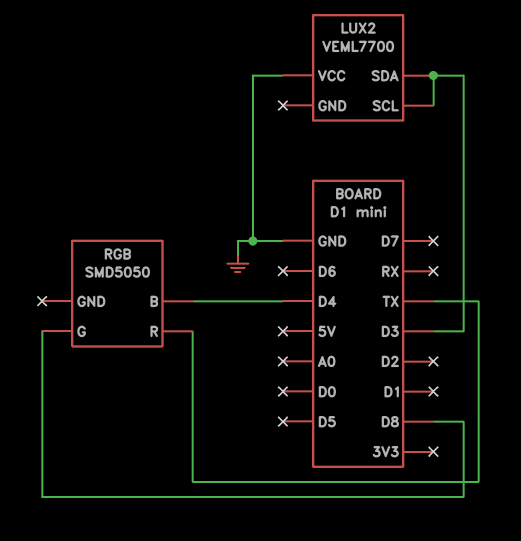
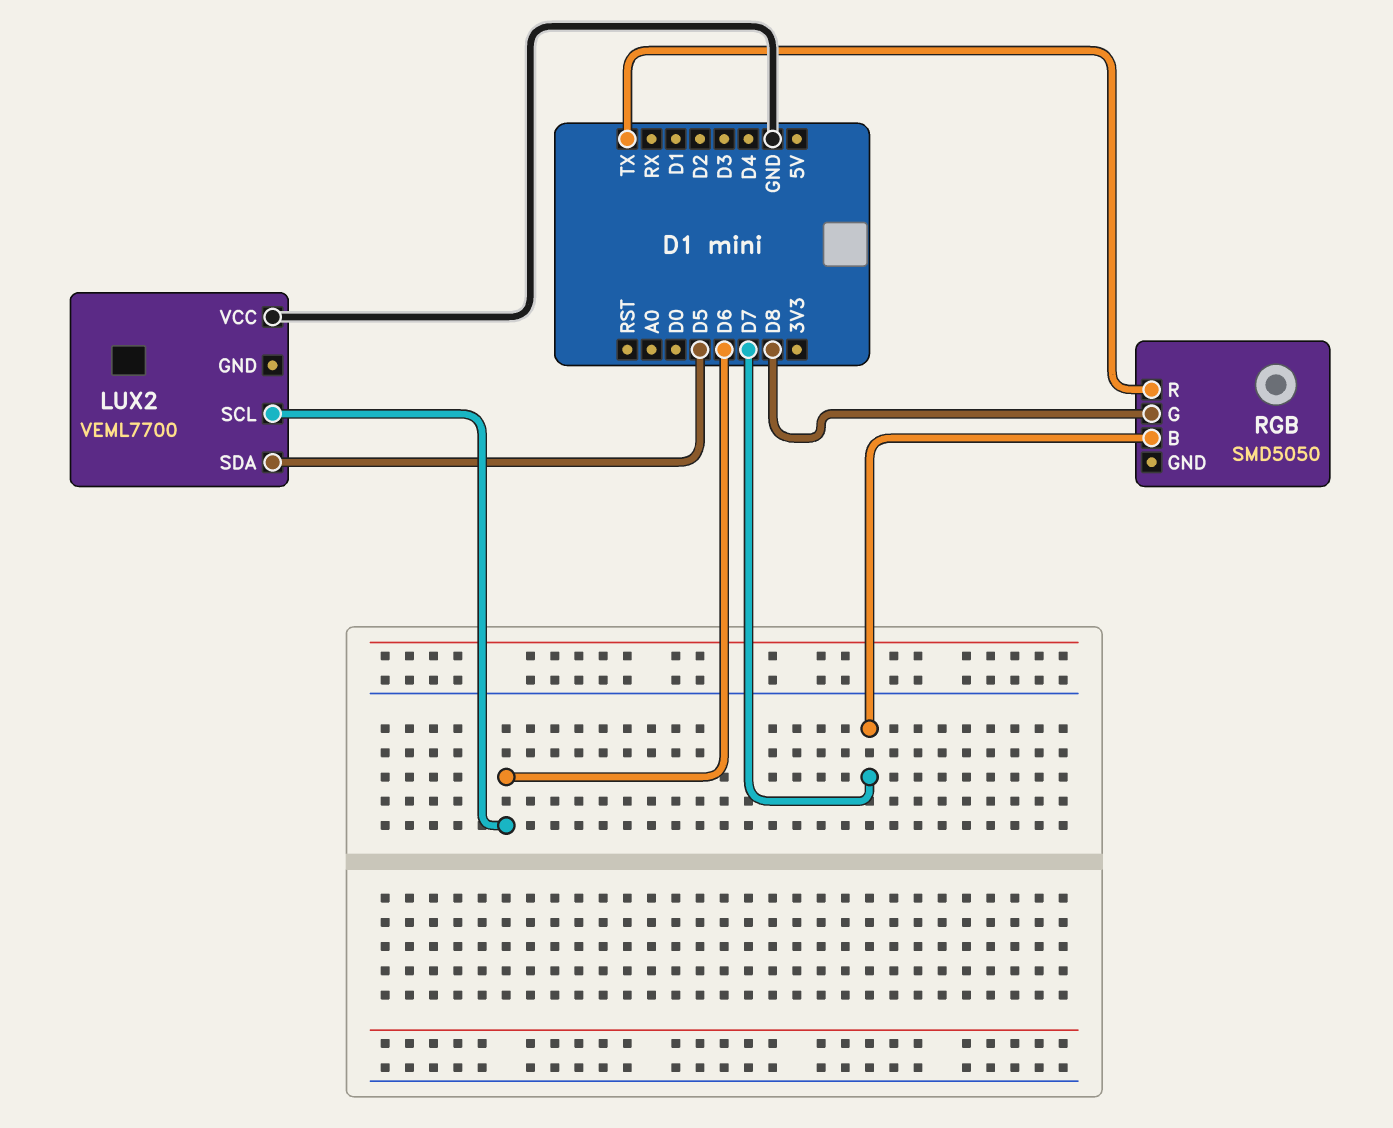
LUX2 pin SCL: D3 -> D6
LUX2 pin SDA: D3 -> D5
RGB pin B: D4 -> D7

